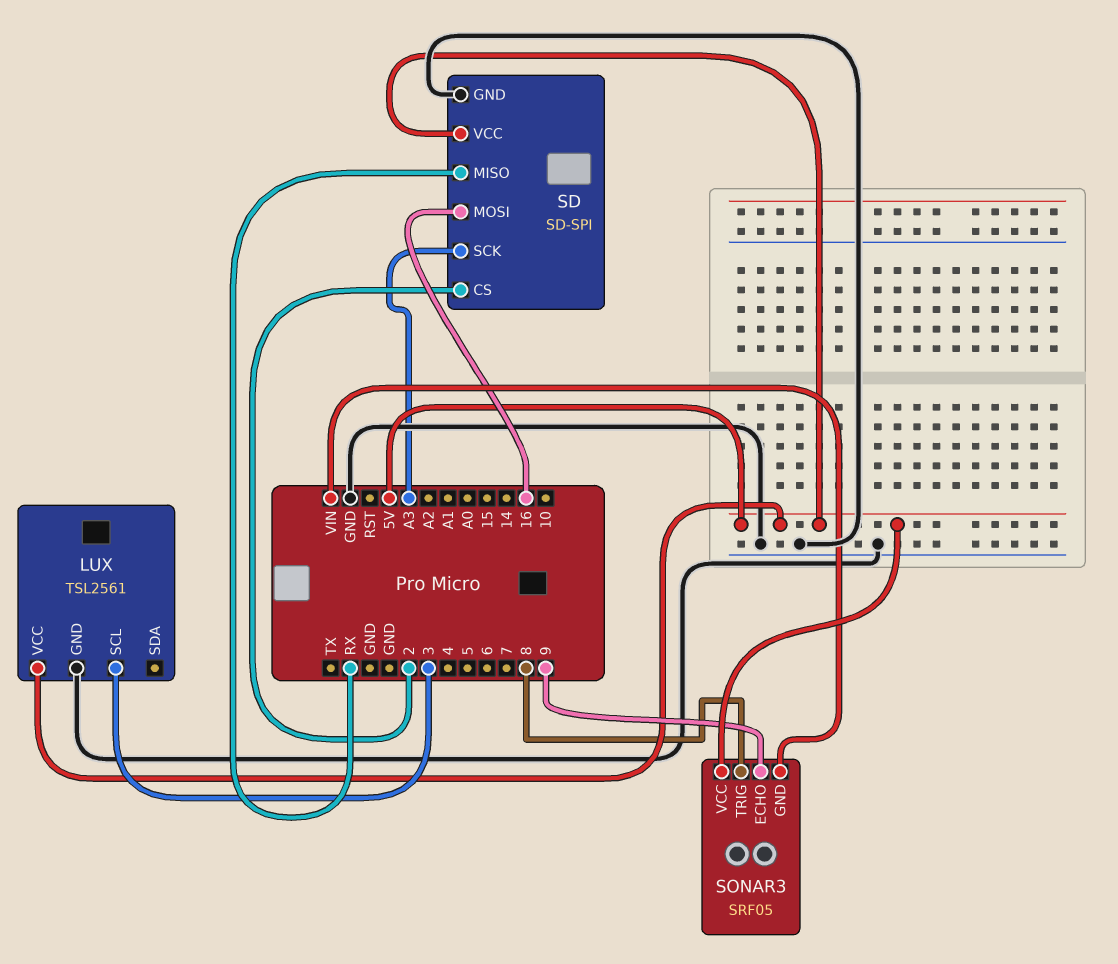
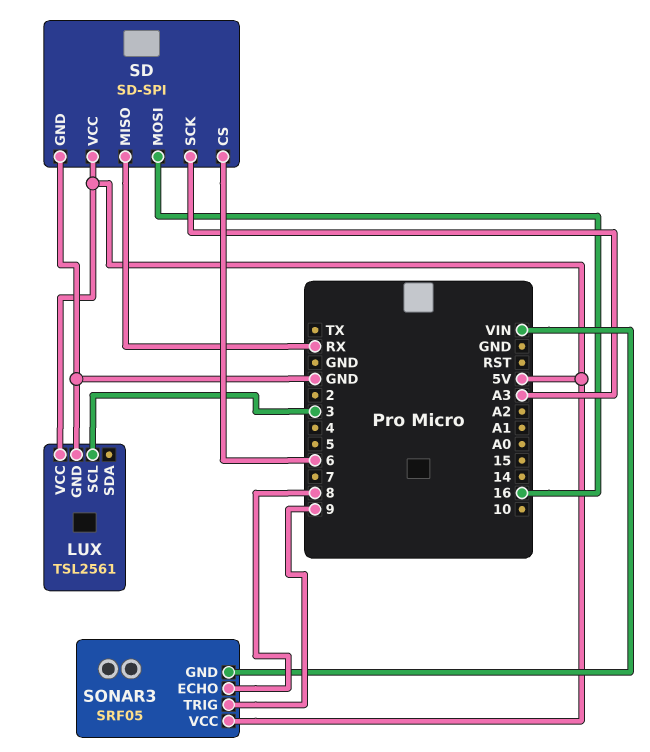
SD pin CS: 2 -> 6
SONAR3 pin ECHO: 9 -> 8
SONAR3 pin TRIG: 8 -> 9

